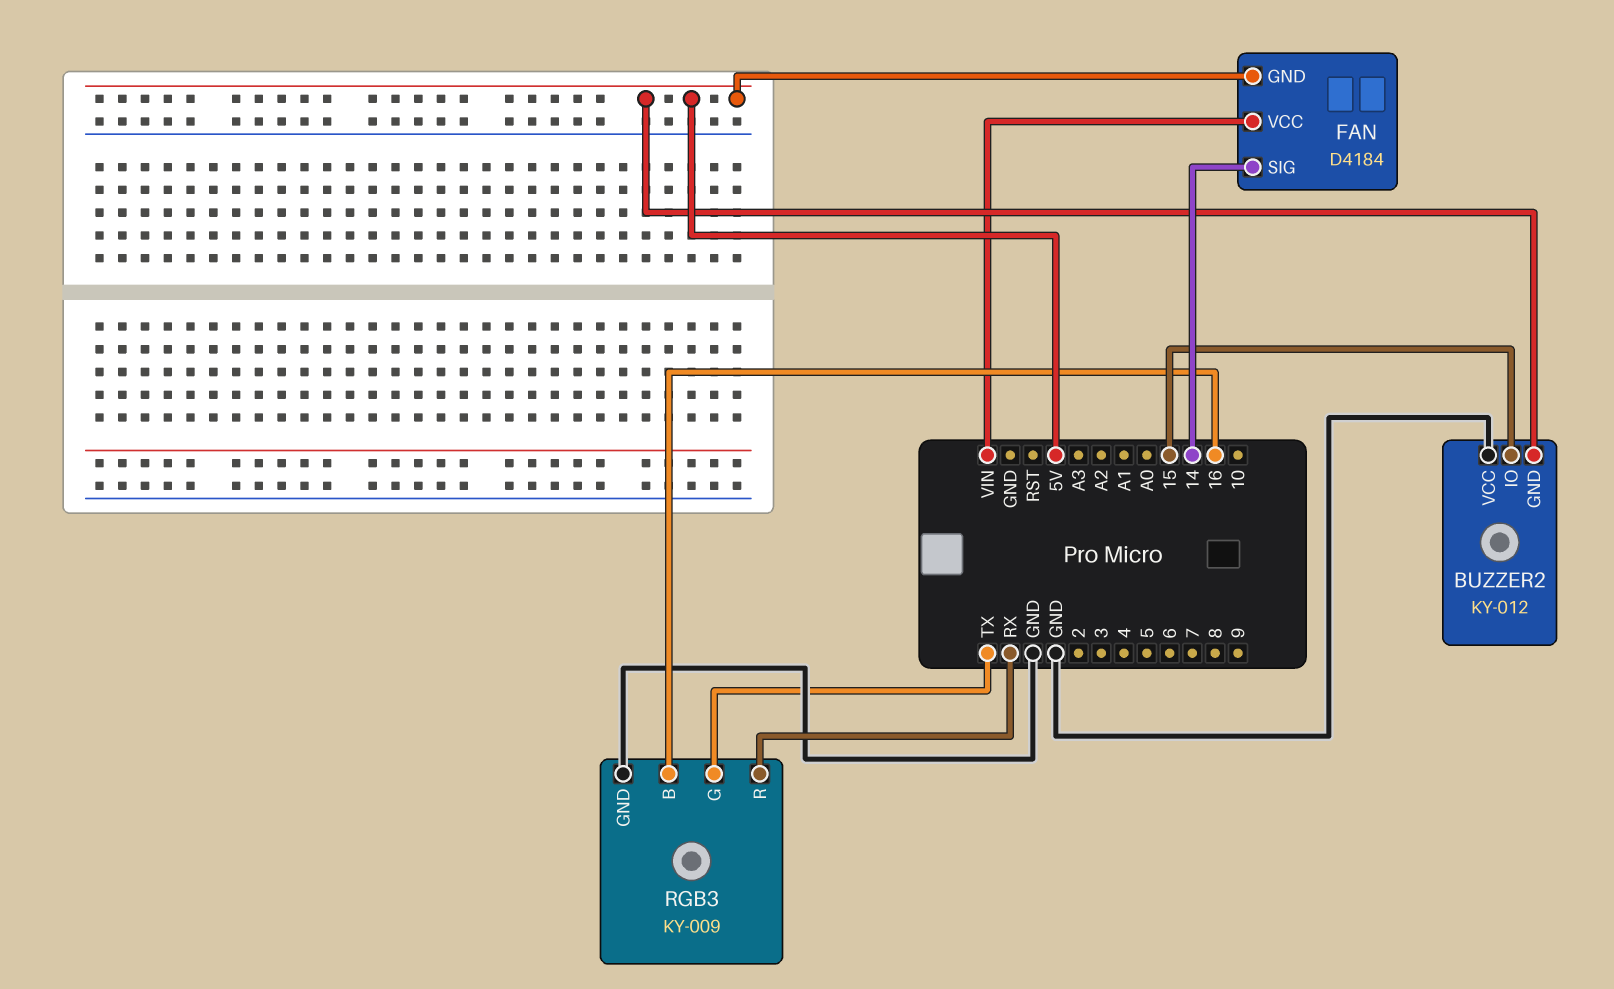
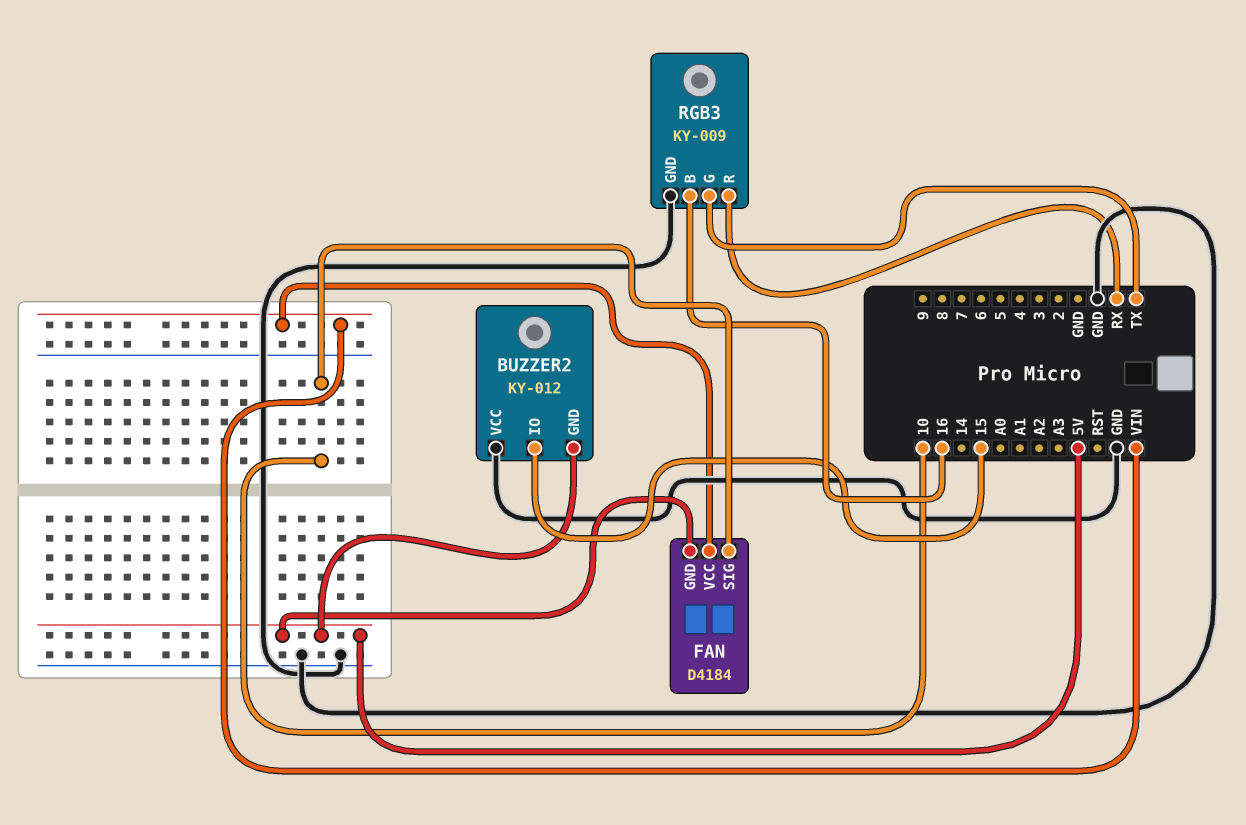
FAN pin SIG: 14 -> 10

